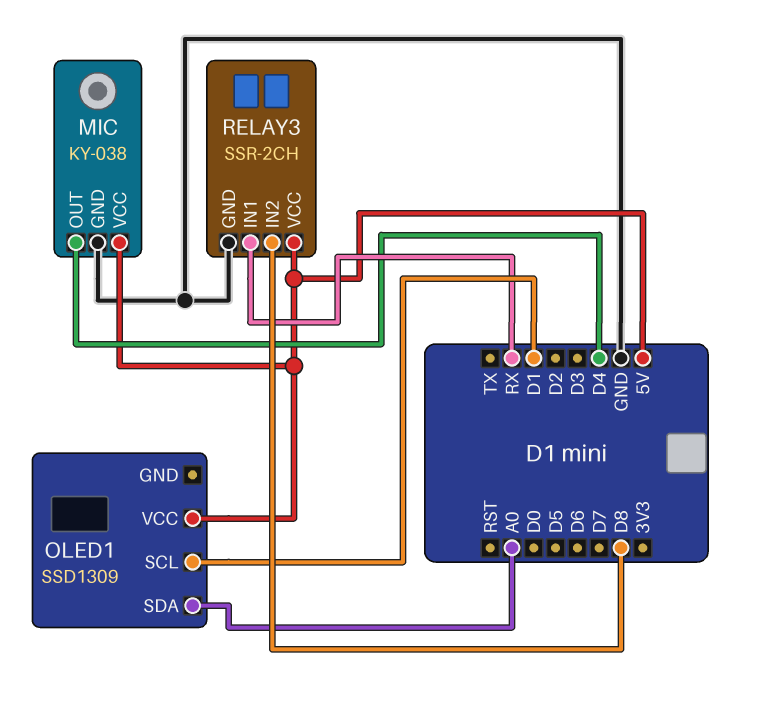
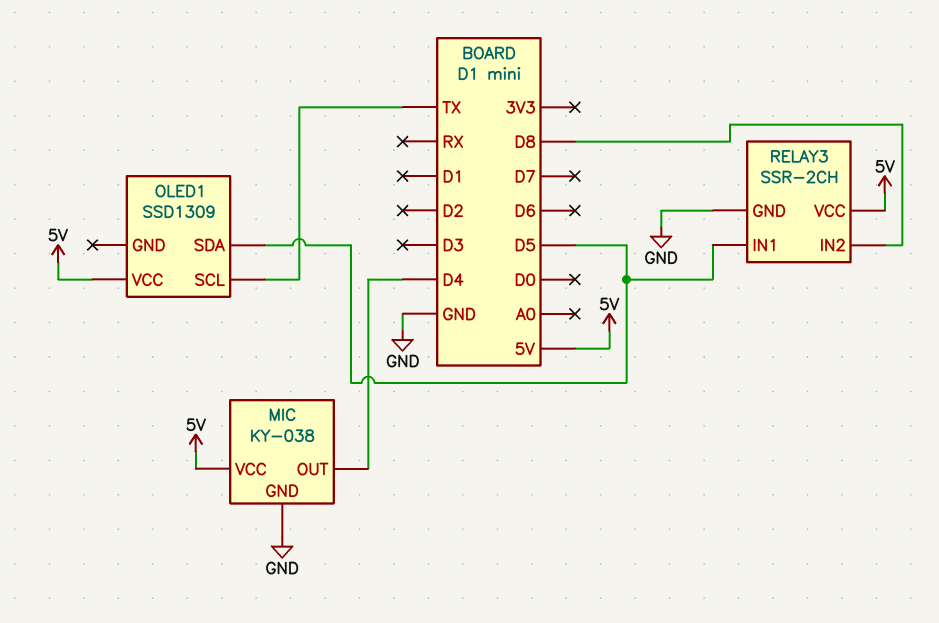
OLED1 pin SCL: D1 -> TX
OLED1 pin SDA: A0 -> D5
RELAY3 pin IN1: RX -> D5

